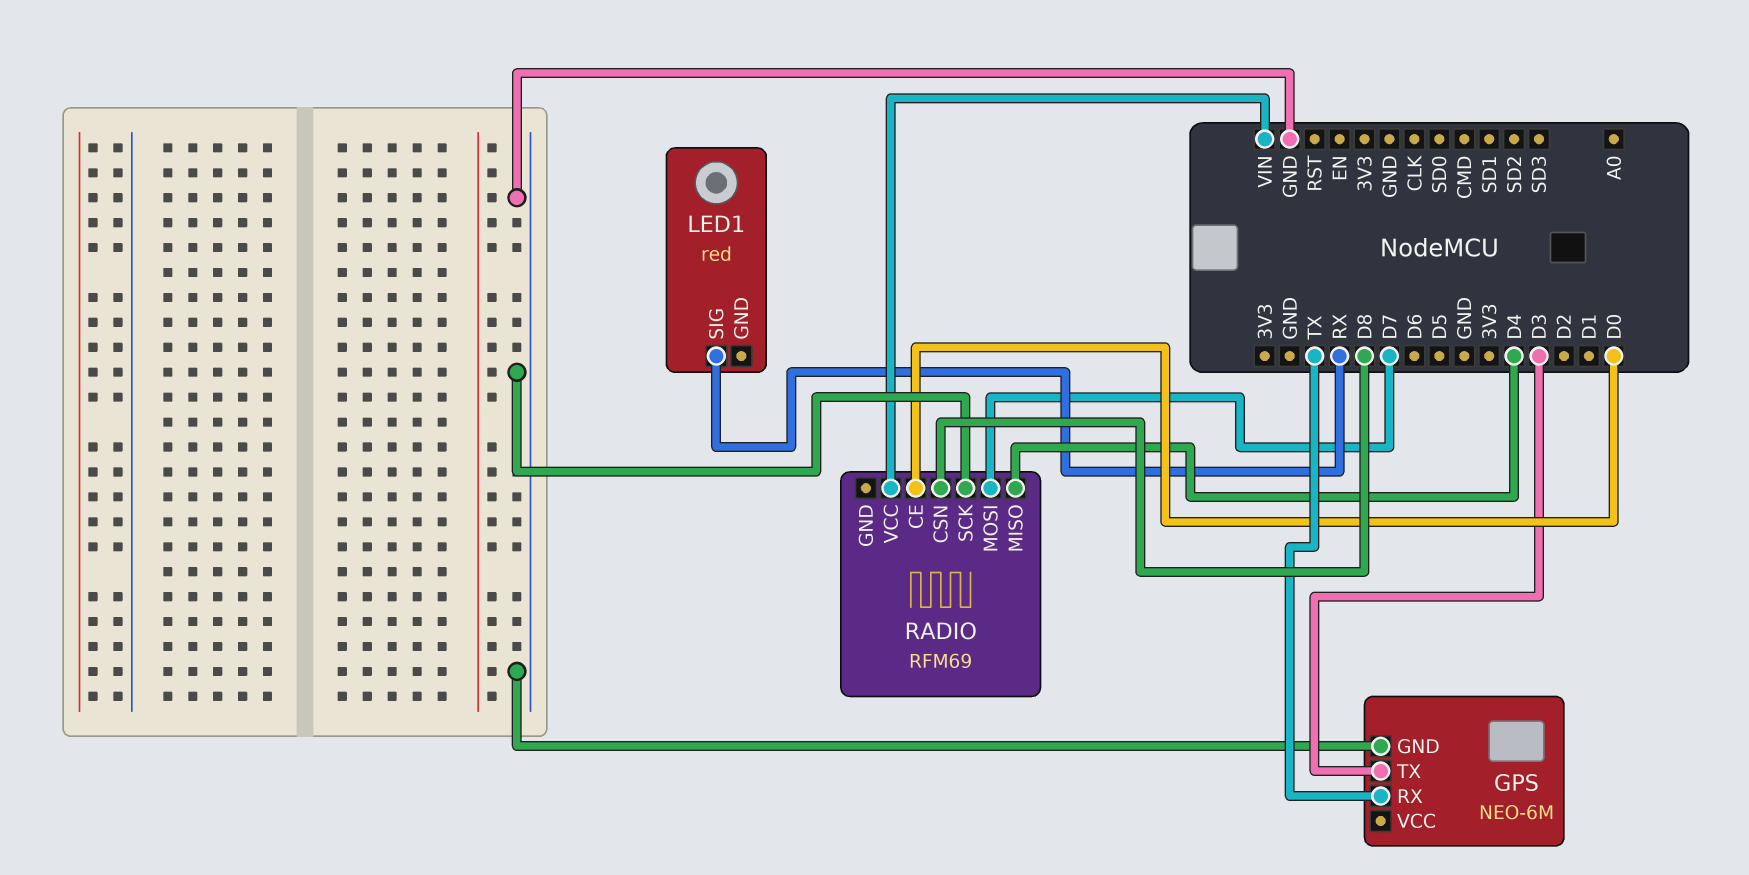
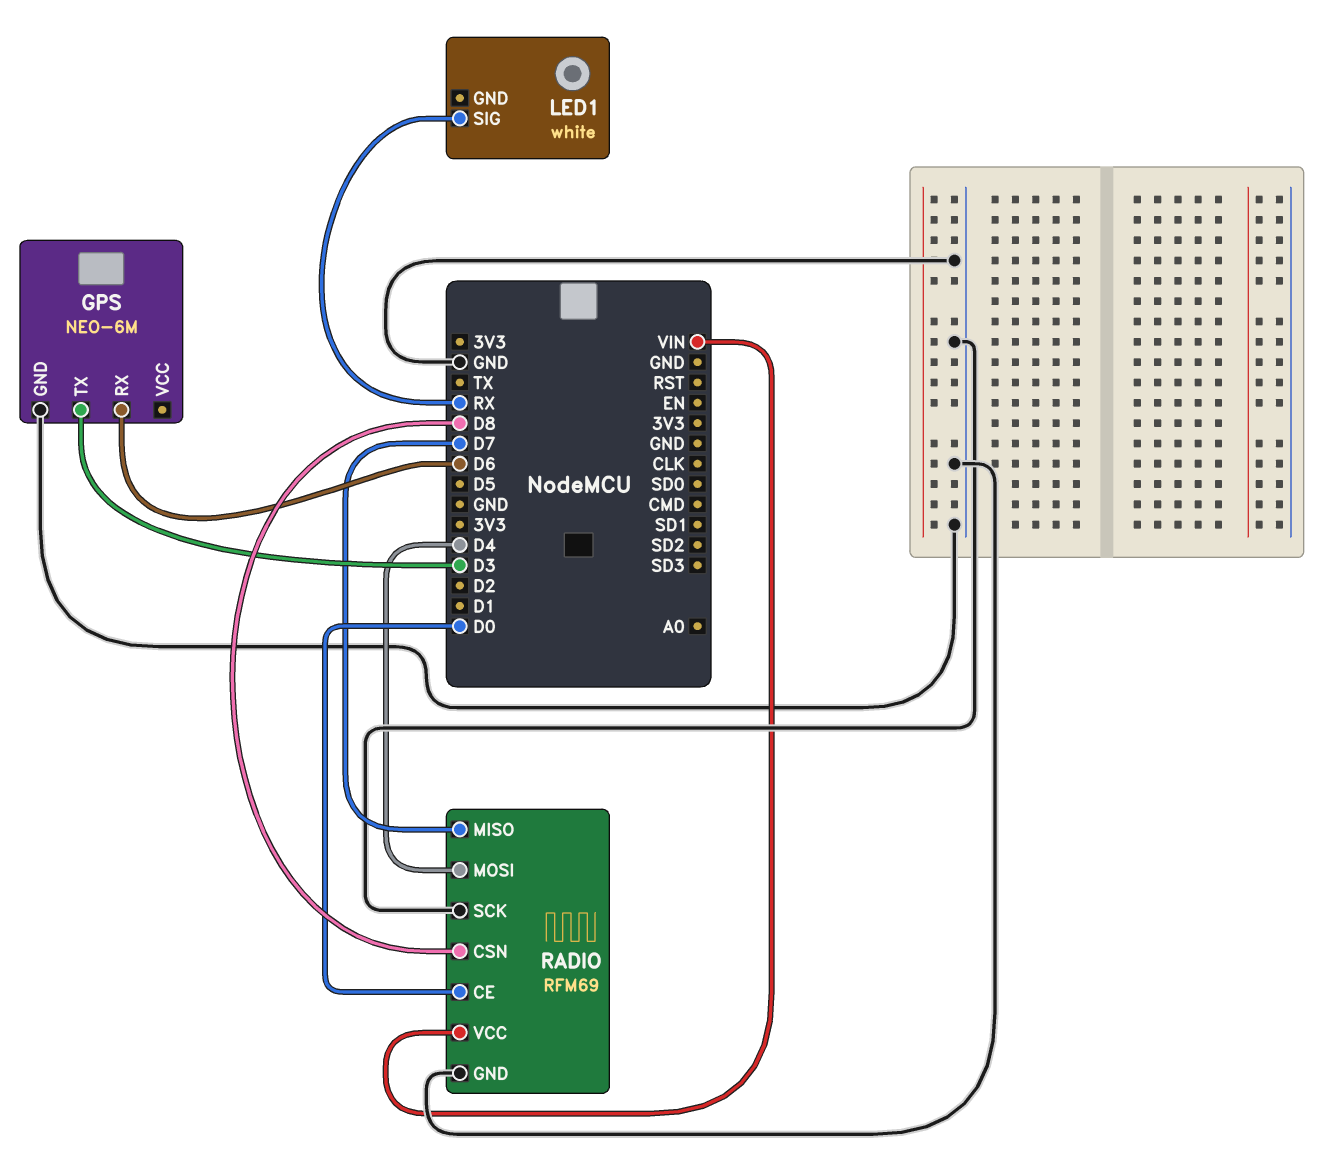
GPS pin RX: TX -> D6
LED1: red -> white
RADIO pin GND: none -> GND
RADIO pin MISO: D4 -> D7
RADIO pin MOSI: D7 -> D4

